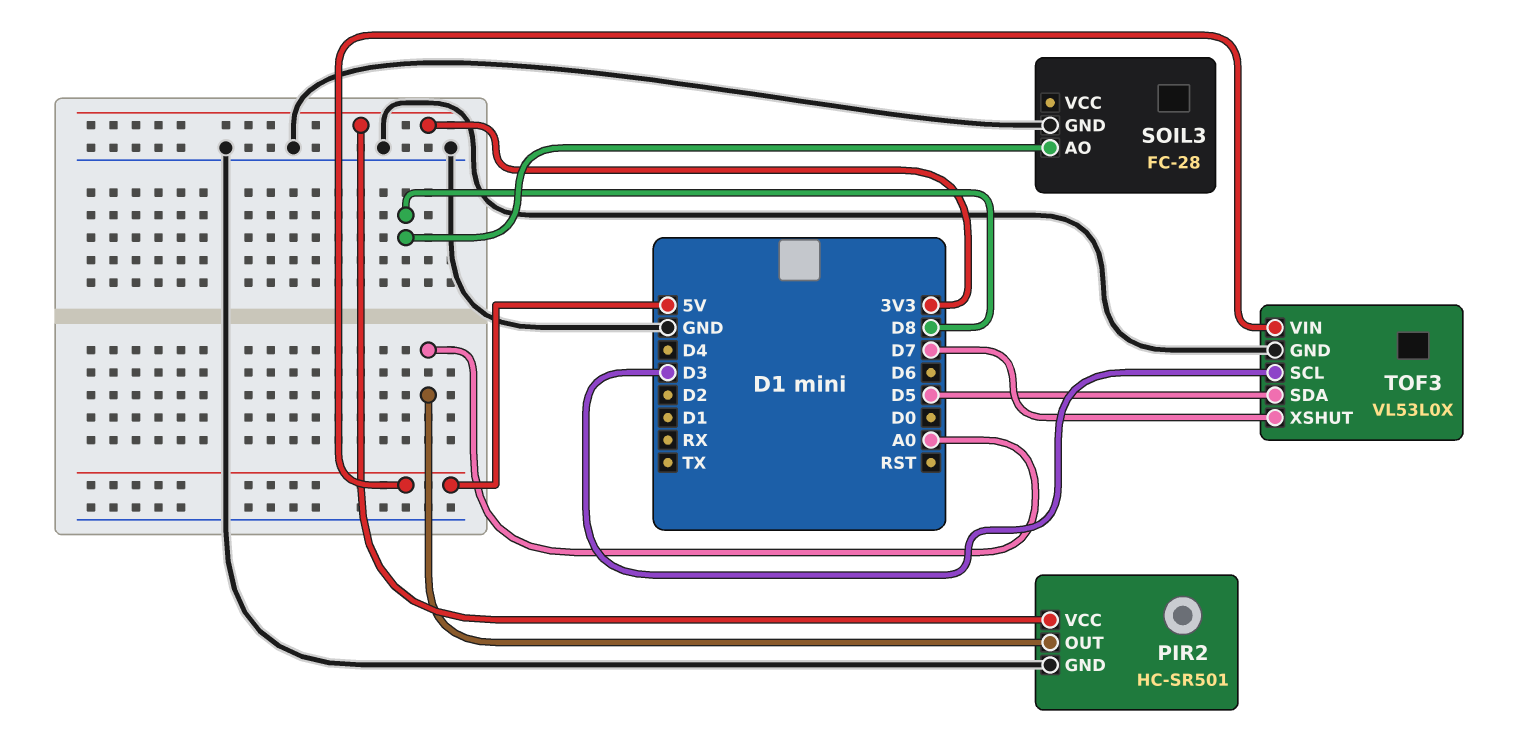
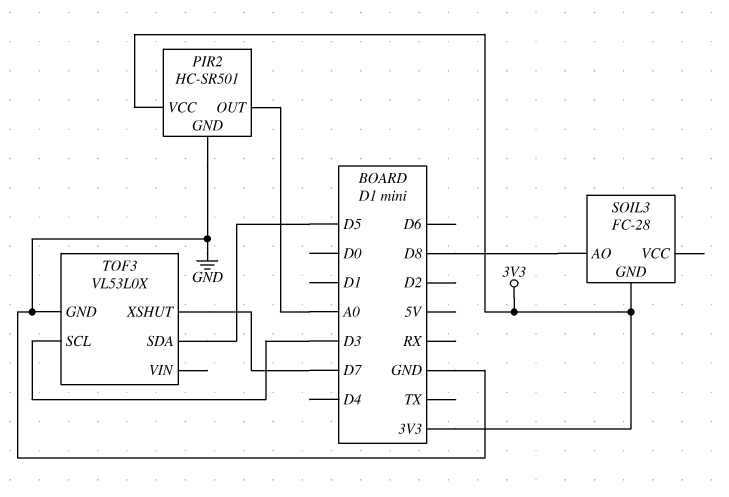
SOIL3 pin GND: GND -> 3V3
TOF3 pin VIN: 5V -> none

